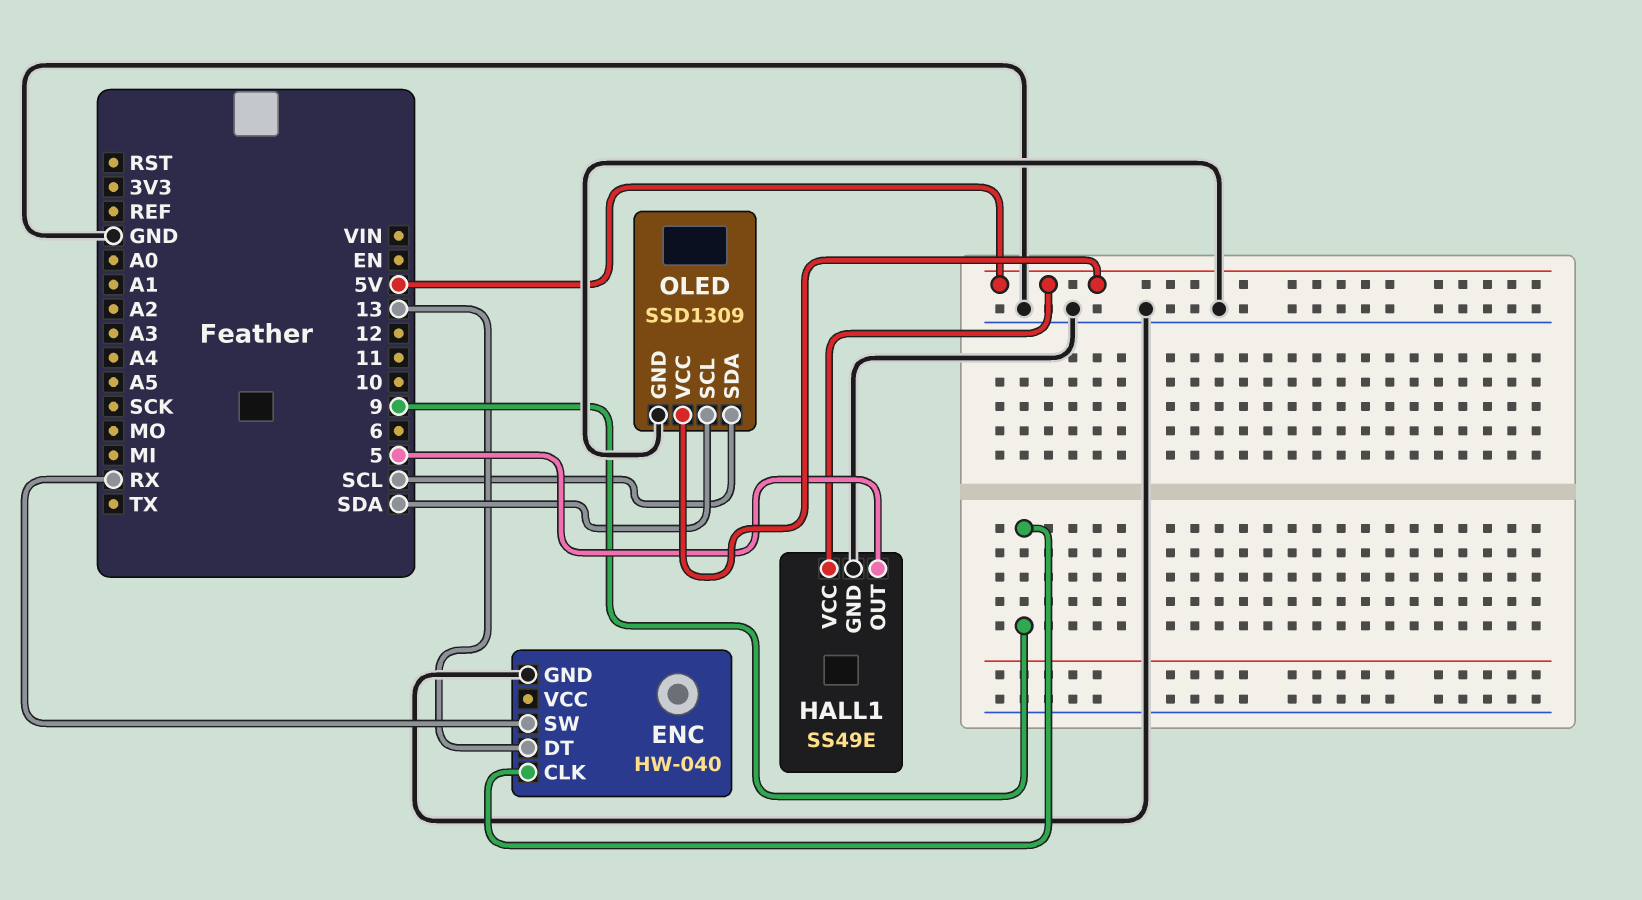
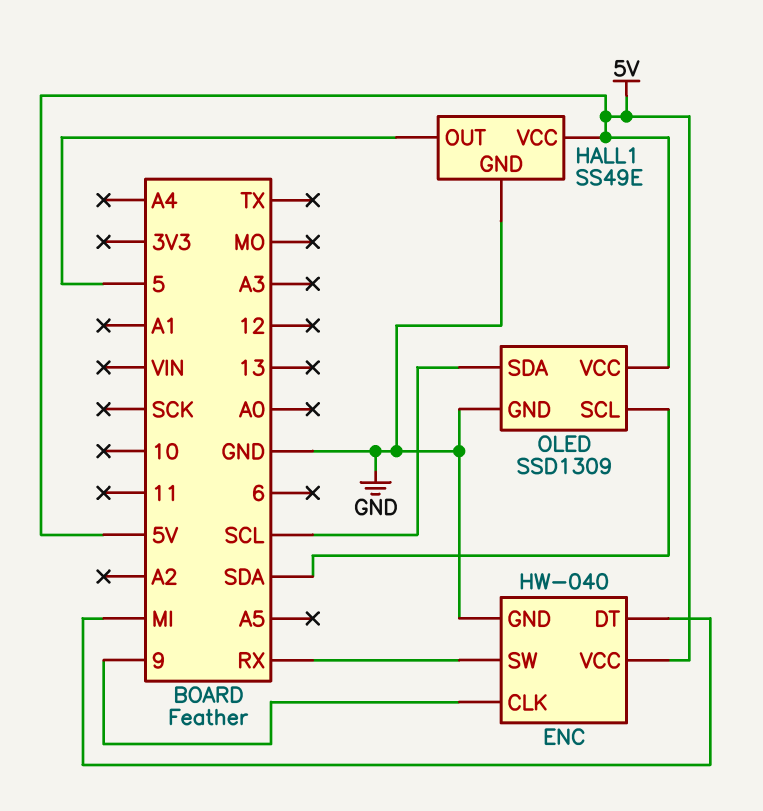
ENC pin DT: 13 -> MI
ENC pin VCC: none -> 5V

